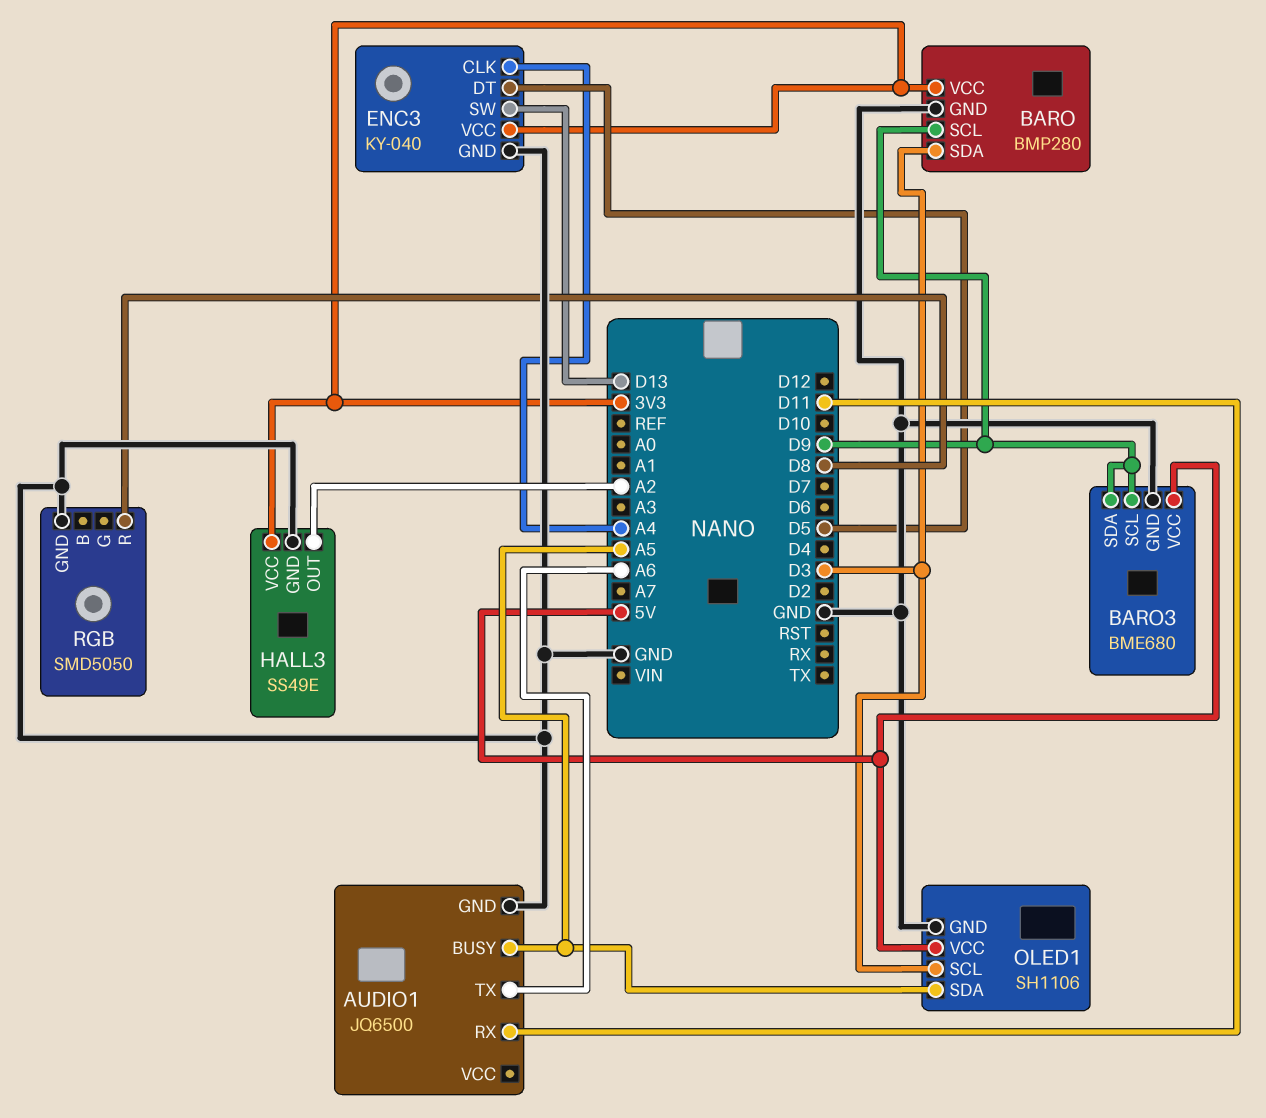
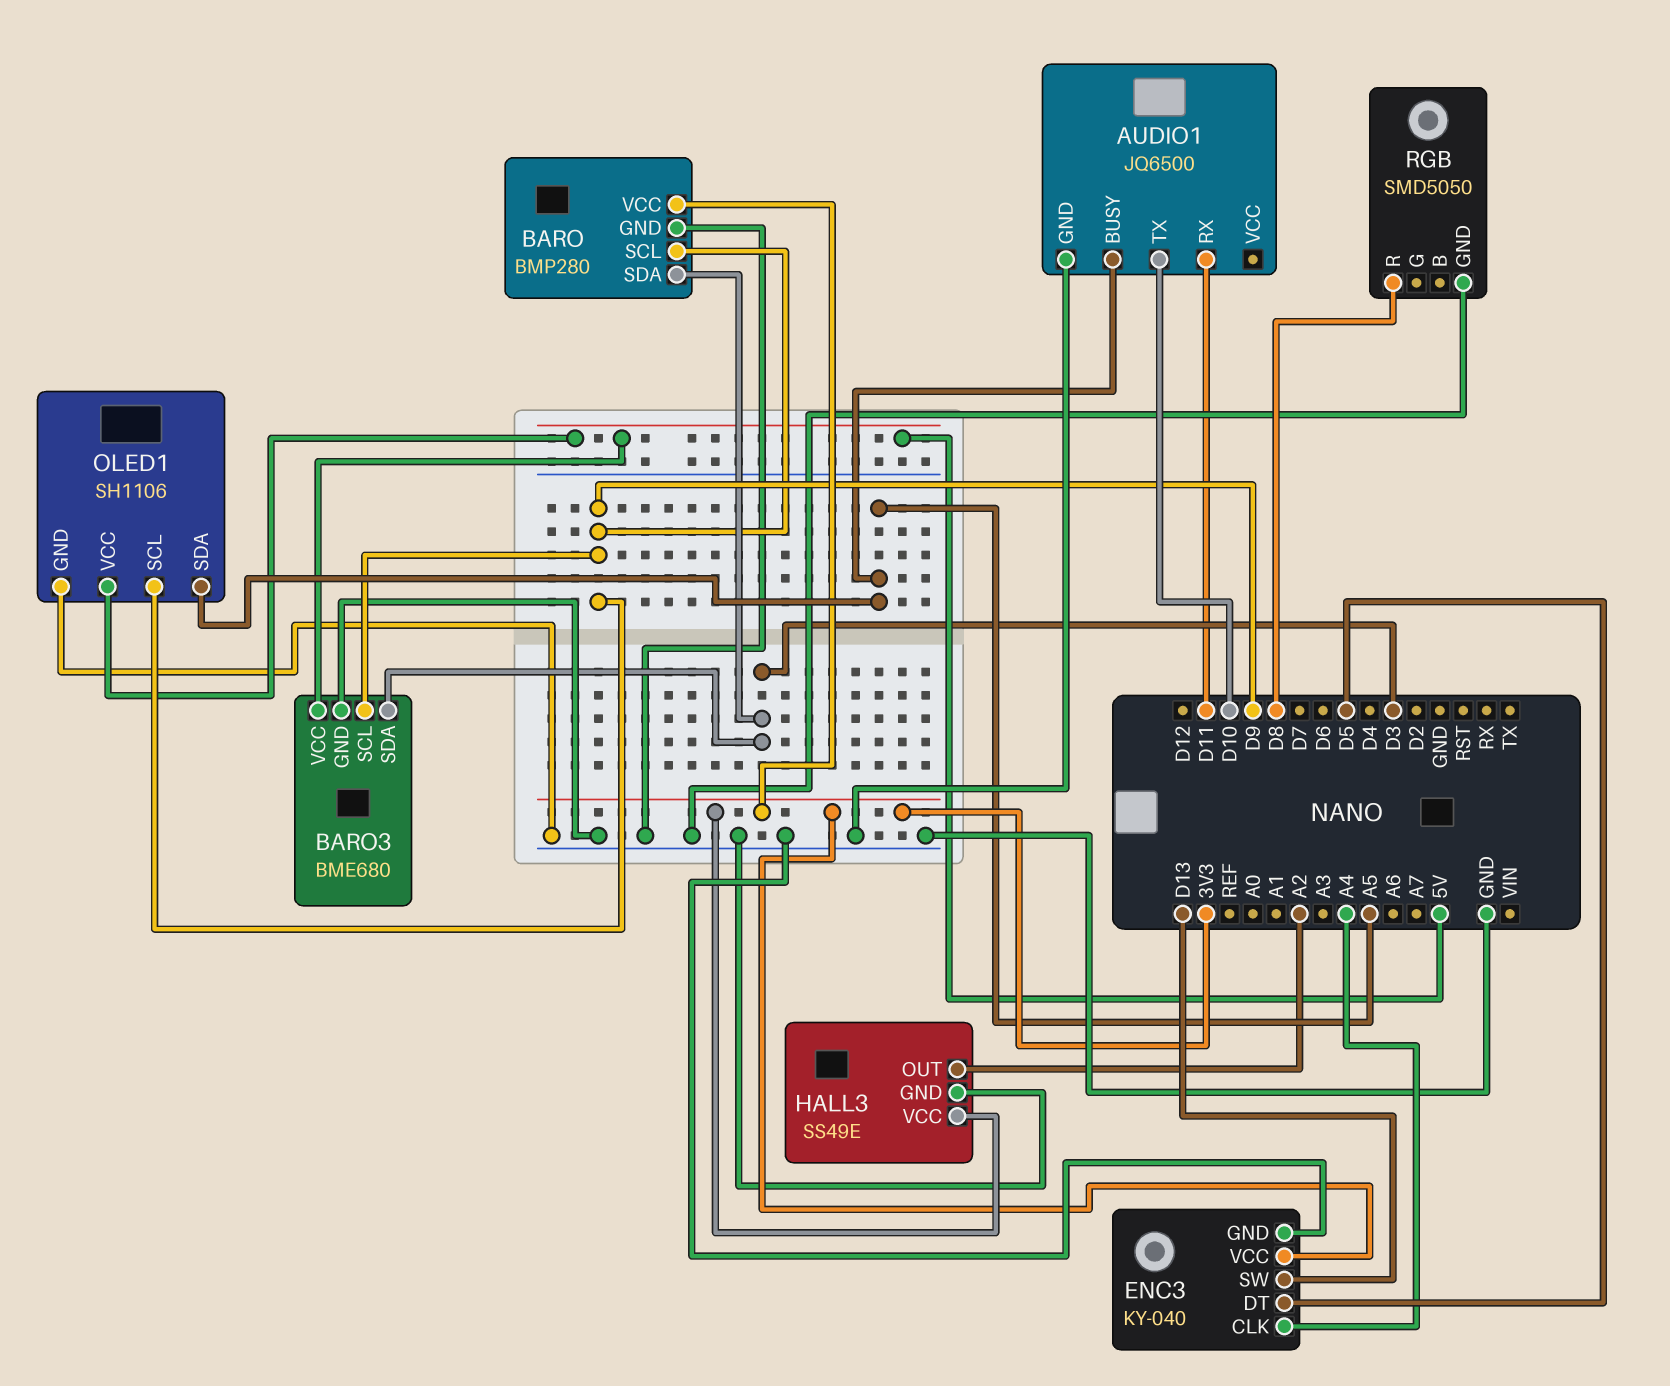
AUDIO1 pin TX: A6 -> D10
BARO3 pin SDA: D9 -> D3
OLED1 pin SCL: D3 -> D9

